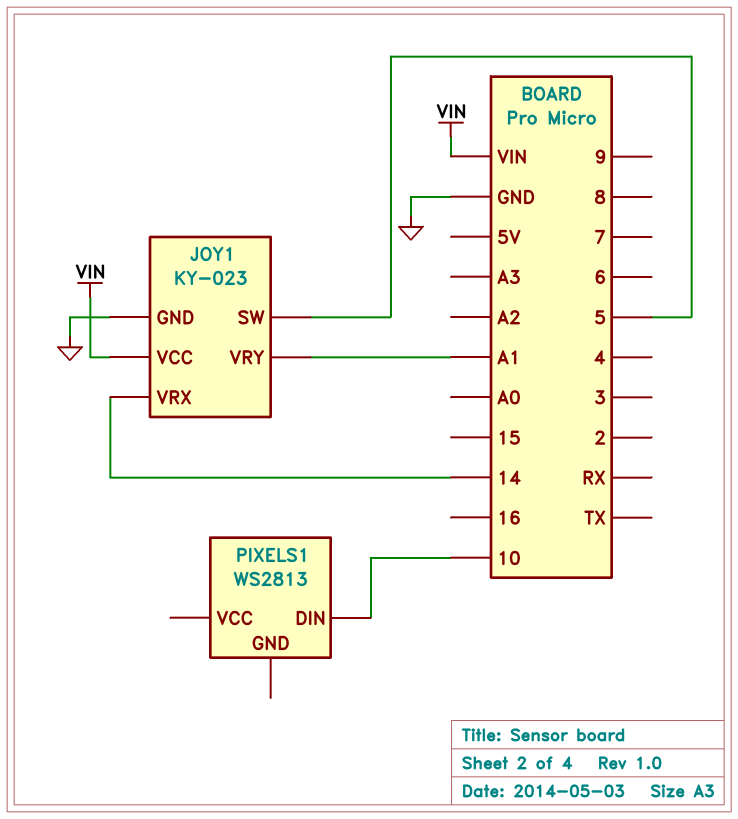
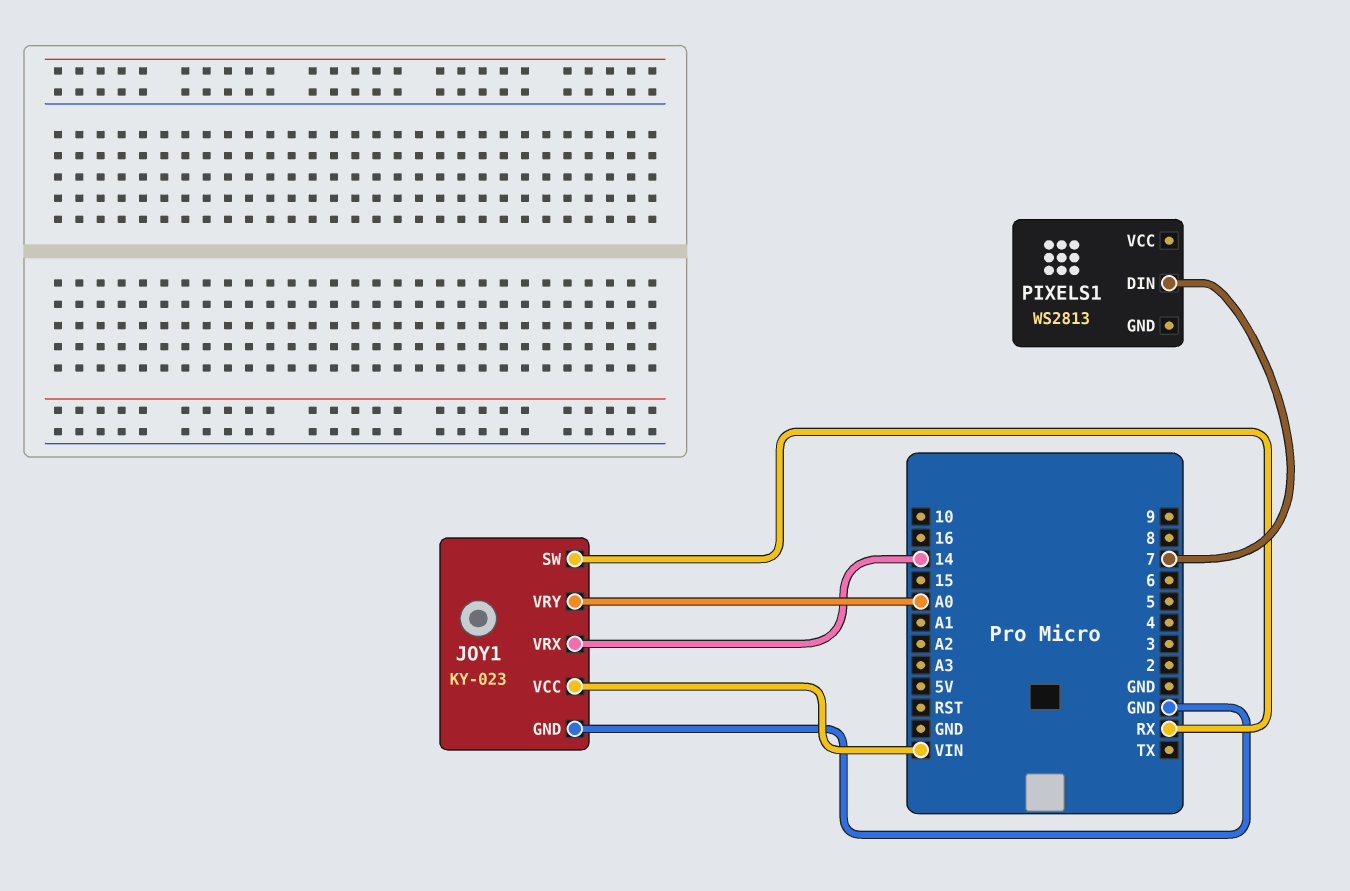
JOY1 pin SW: 5 -> RX
JOY1 pin VRY: A1 -> A0
PIXELS1 pin DIN: 10 -> 7

